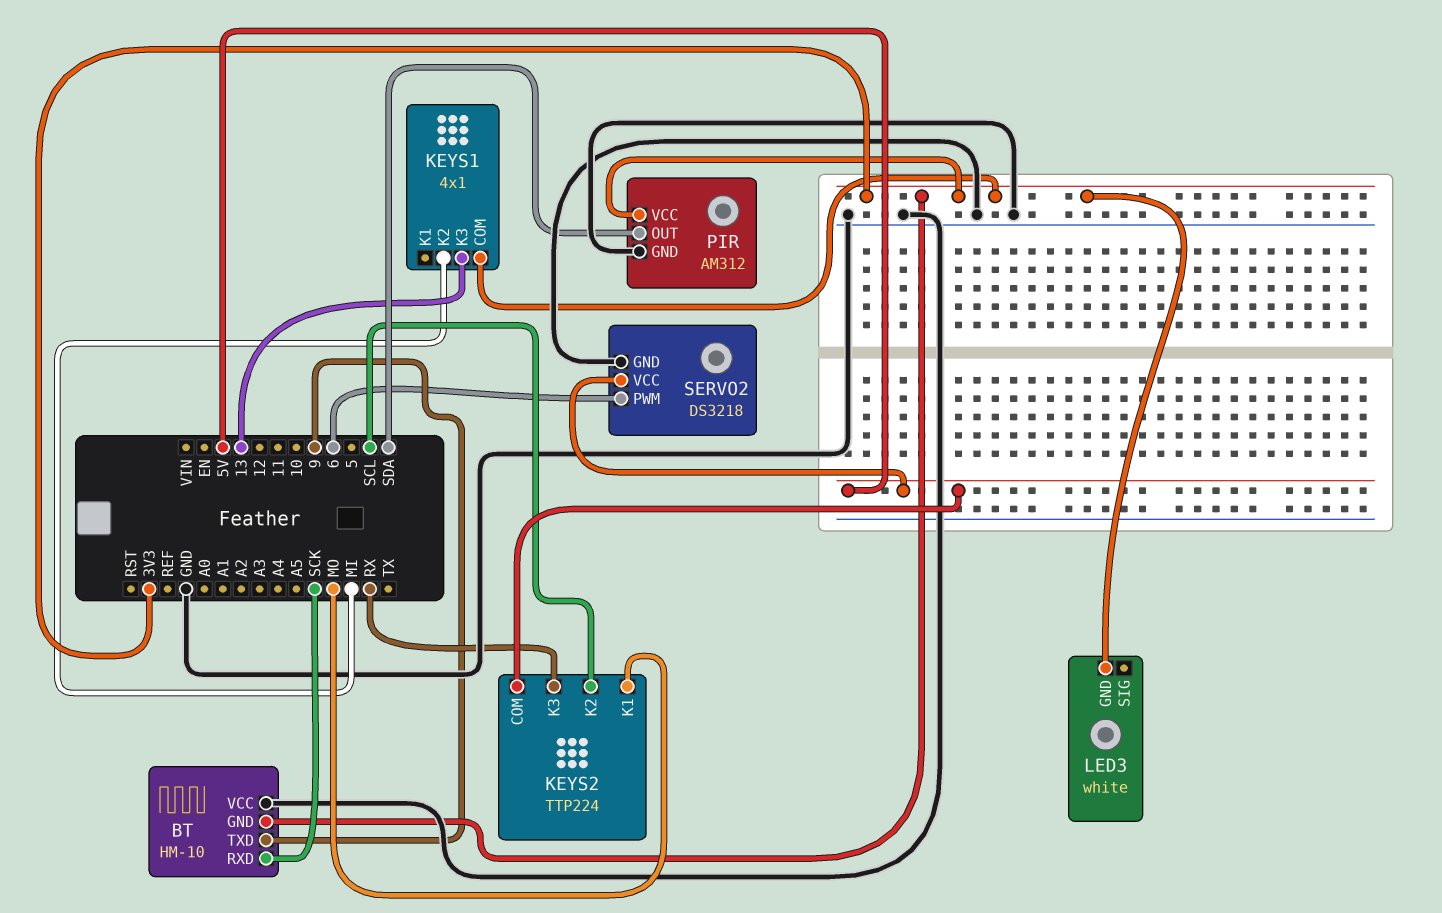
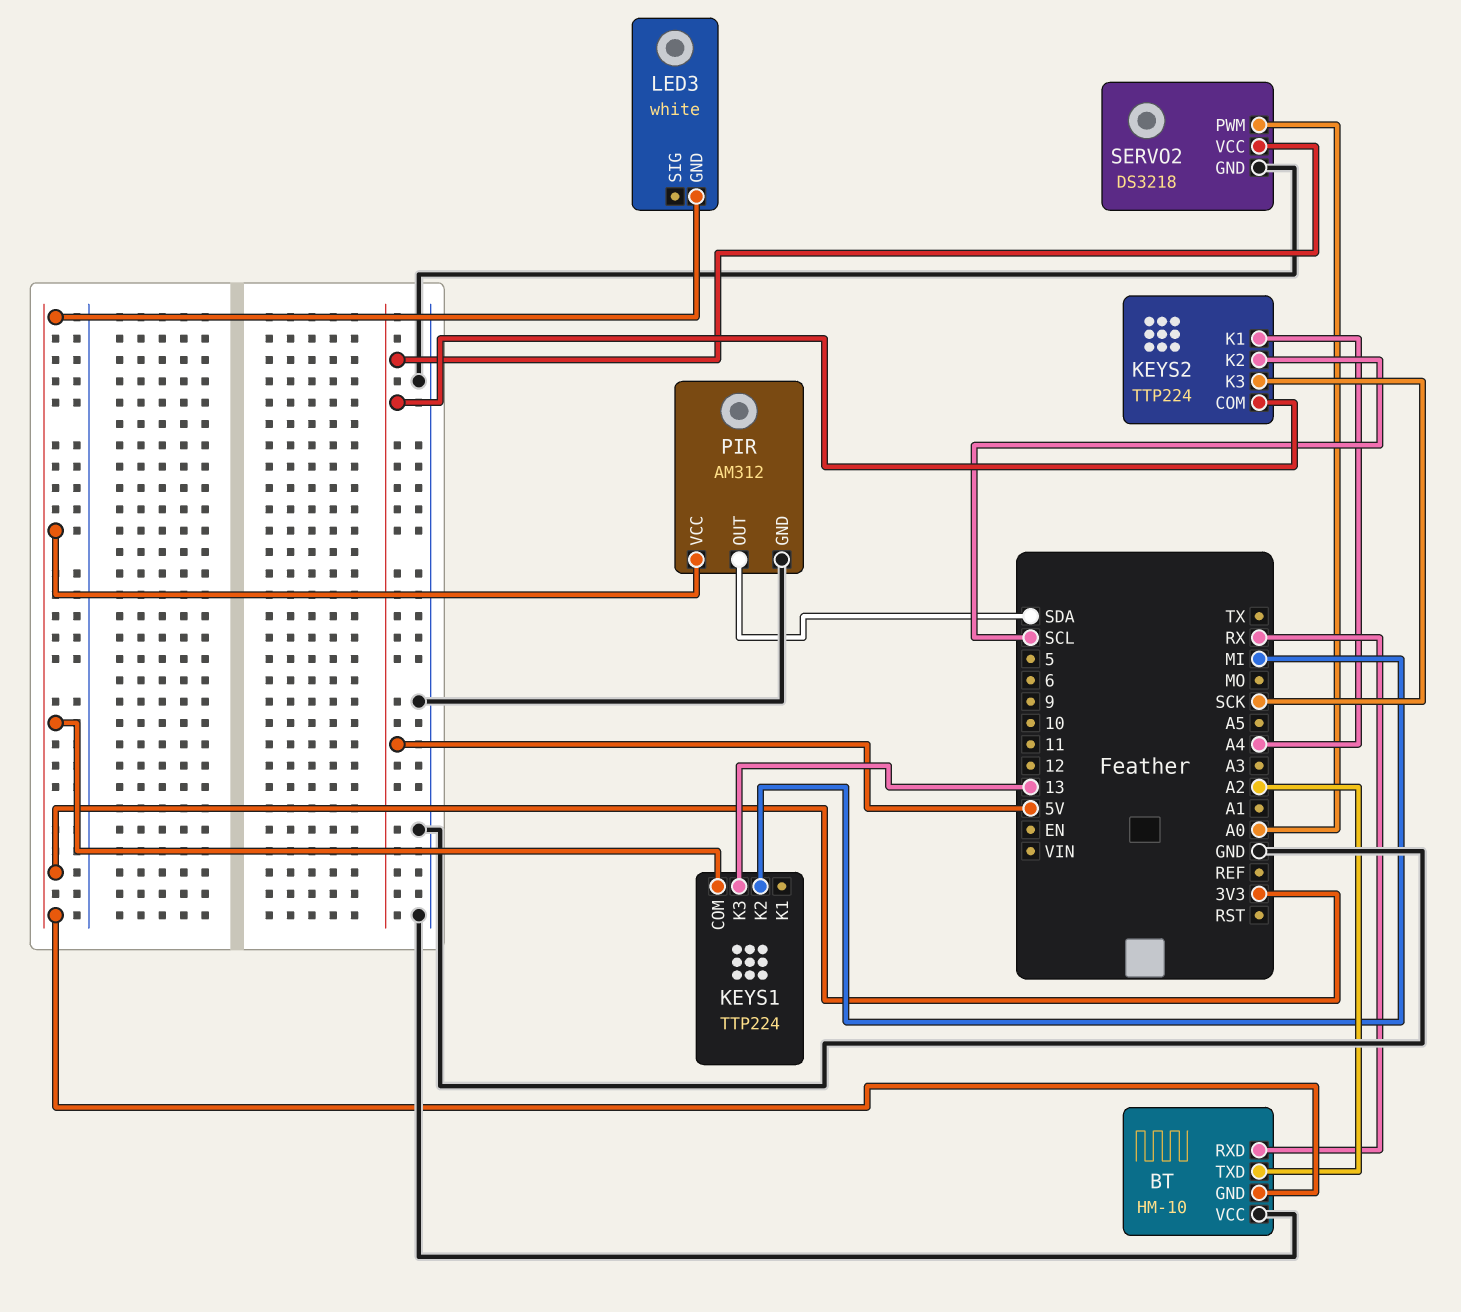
BT pin RXD: SCK -> RX
BT pin TXD: 9 -> A2
KEYS1: 4x1 -> TTP224
KEYS2 pin K1: MO -> A4
KEYS2 pin K3: RX -> SCK
SERVO2 pin PWM: 6 -> A0

